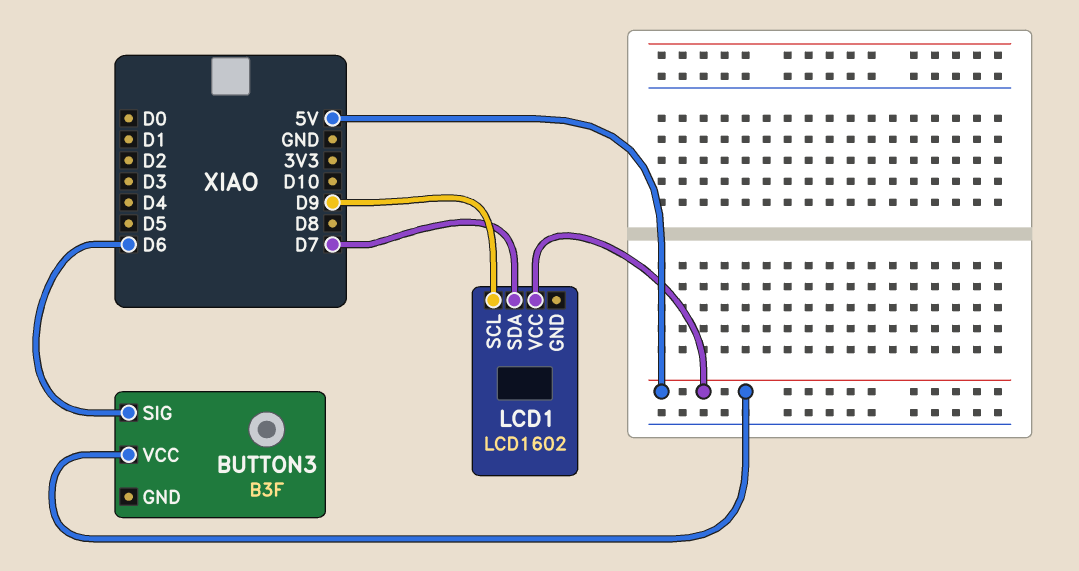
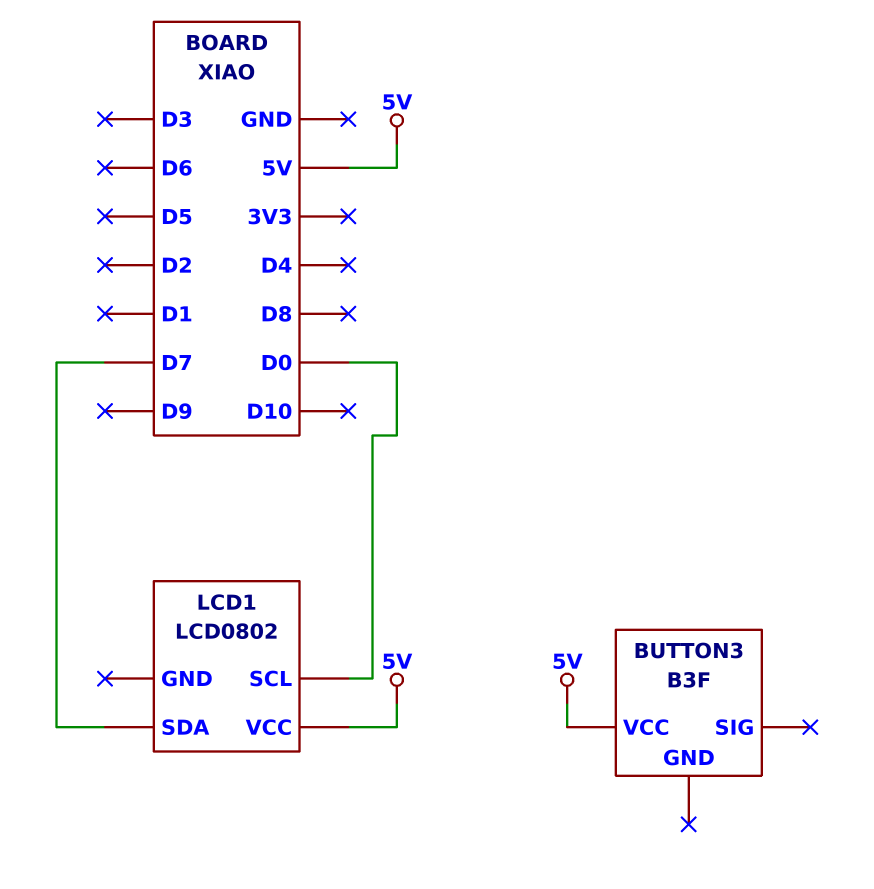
BUTTON3 pin SIG: D6 -> none
LCD1: LCD1602 -> LCD0802
LCD1 pin SCL: D9 -> D0

